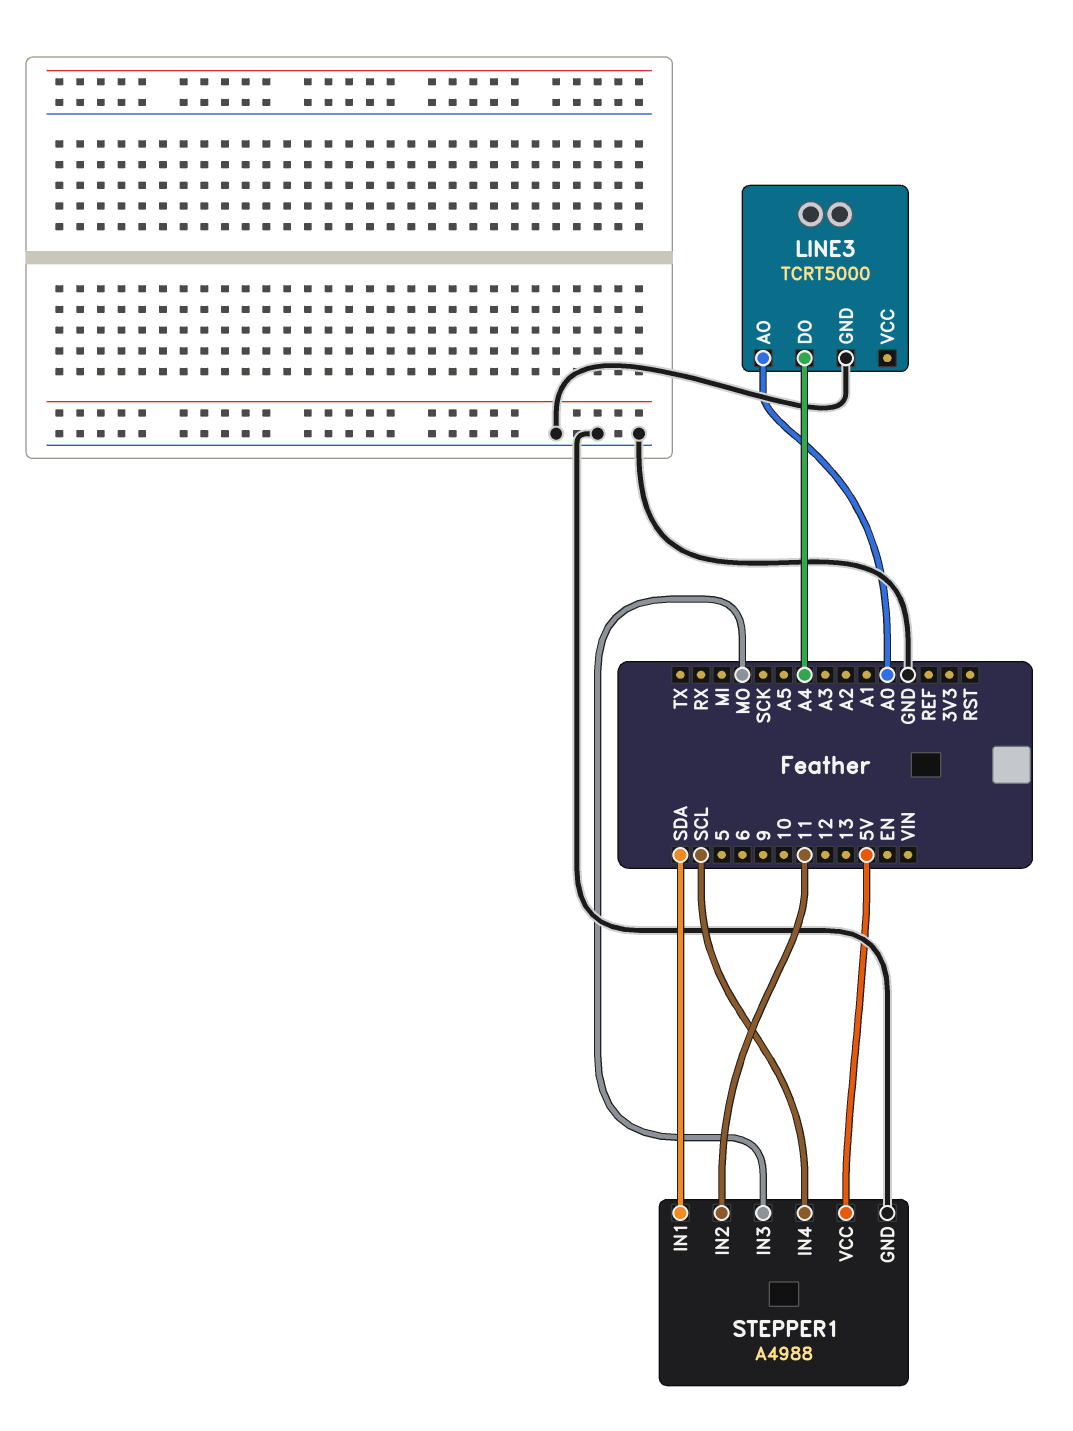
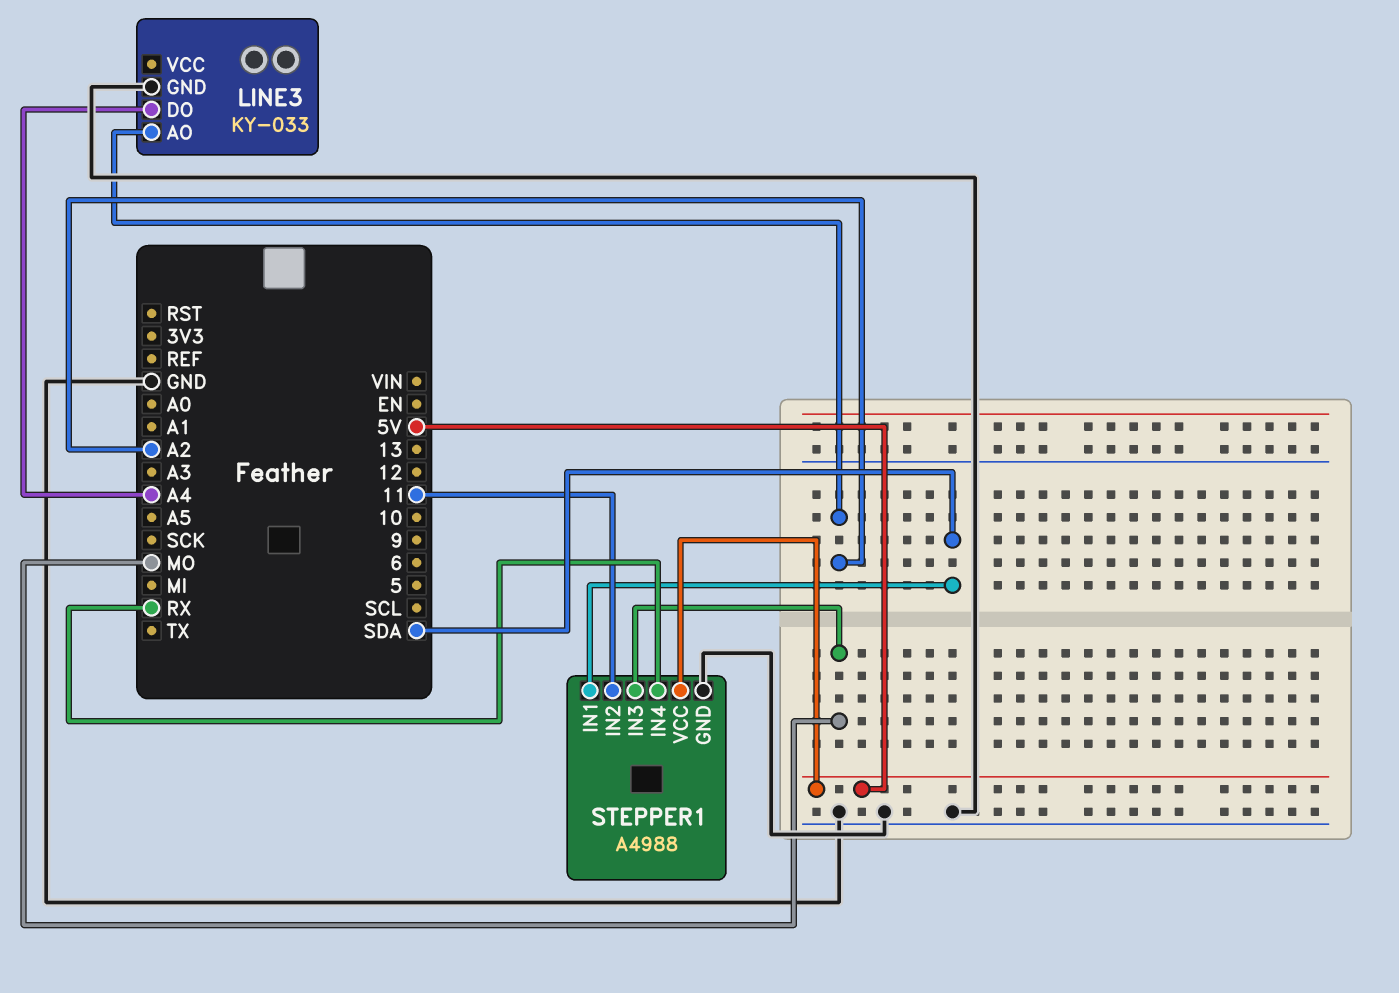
LINE3: TCRT5000 -> KY-033
LINE3 pin AO: A0 -> A2
STEPPER1 pin IN4: SCL -> RX

